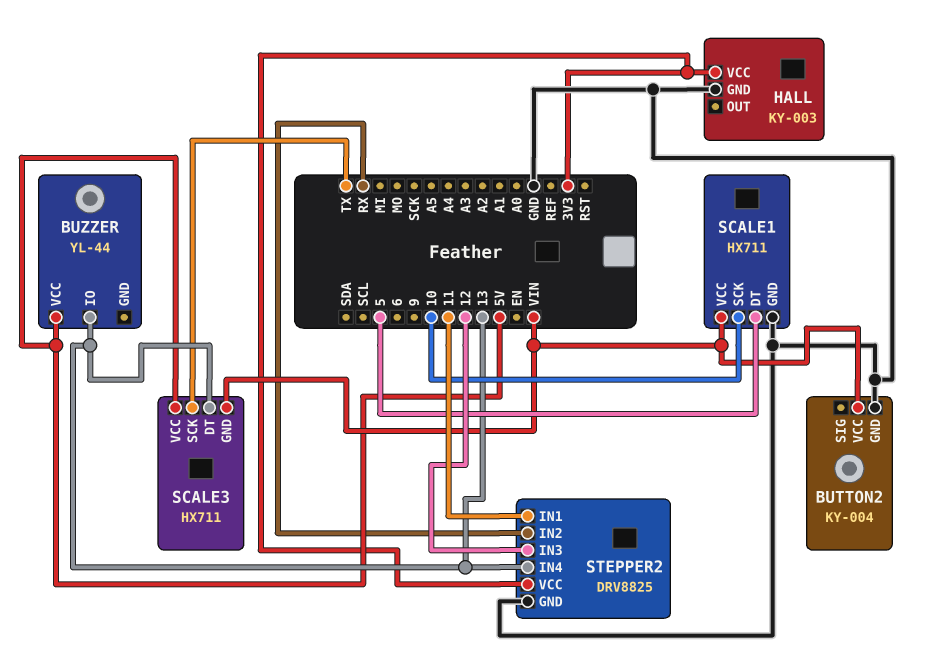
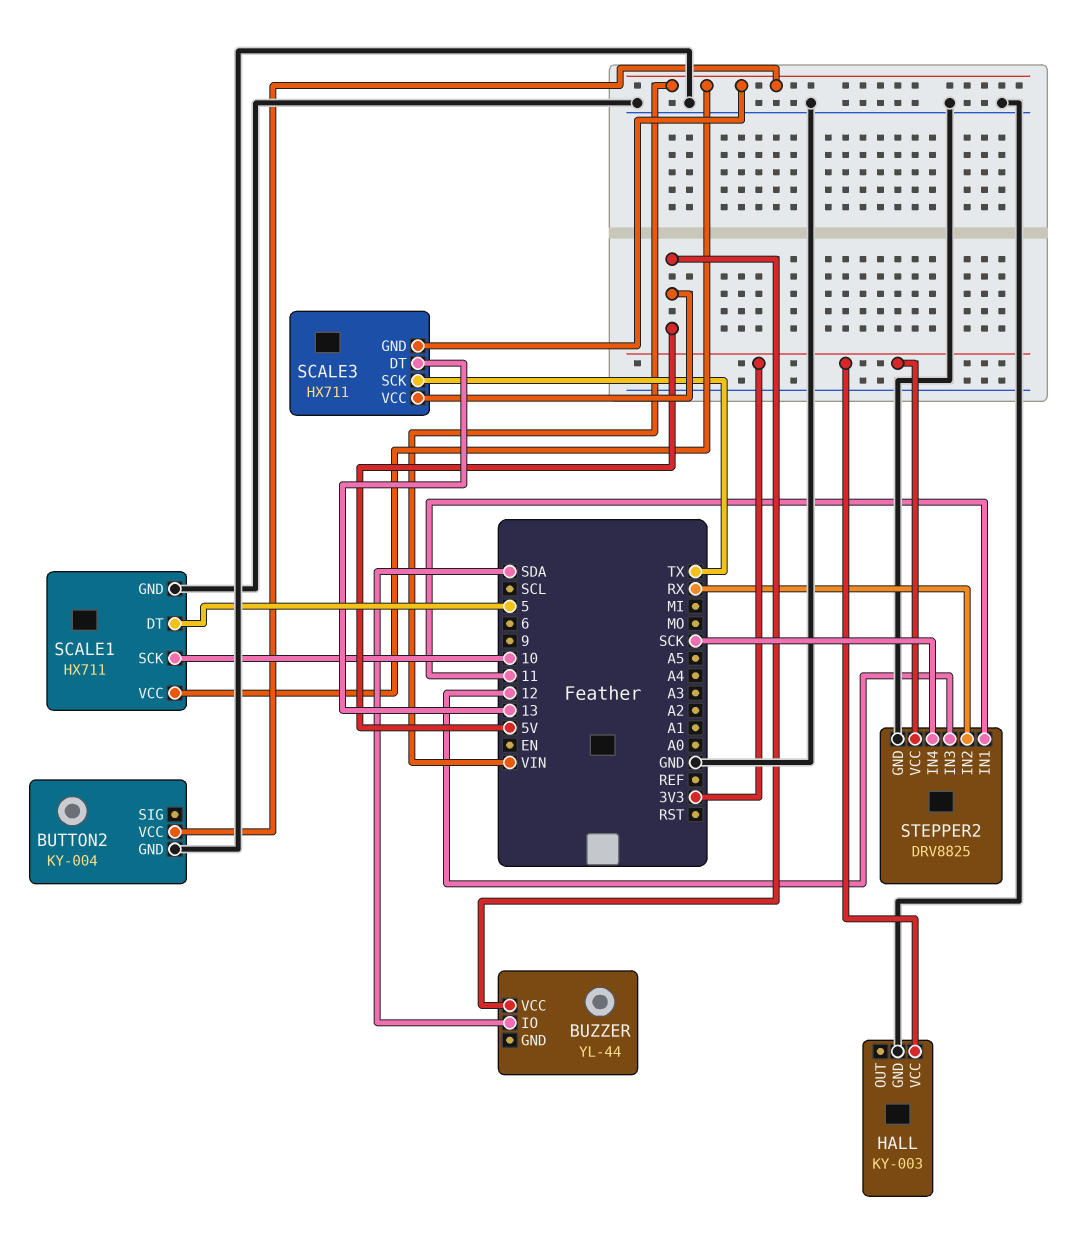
BUZZER pin IO: 13 -> SDA
STEPPER2 pin IN4: 13 -> SCK

